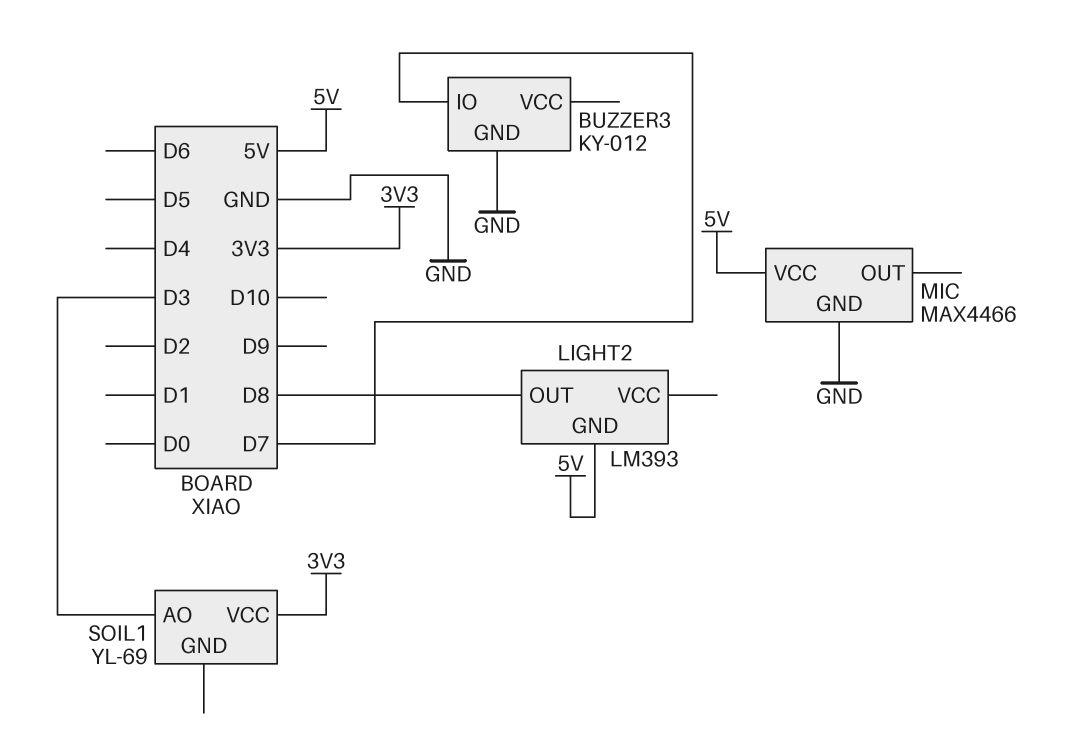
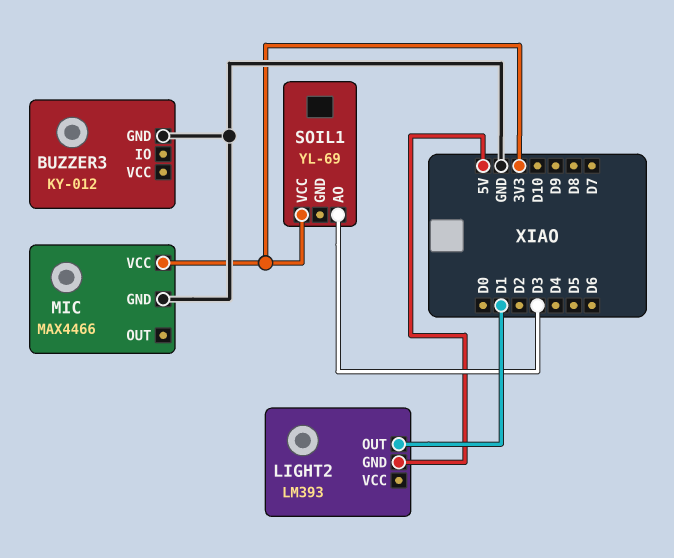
BUZZER3 pin IO: D7 -> none
LIGHT2 pin OUT: D8 -> D1
MIC pin VCC: 5V -> 3V3

